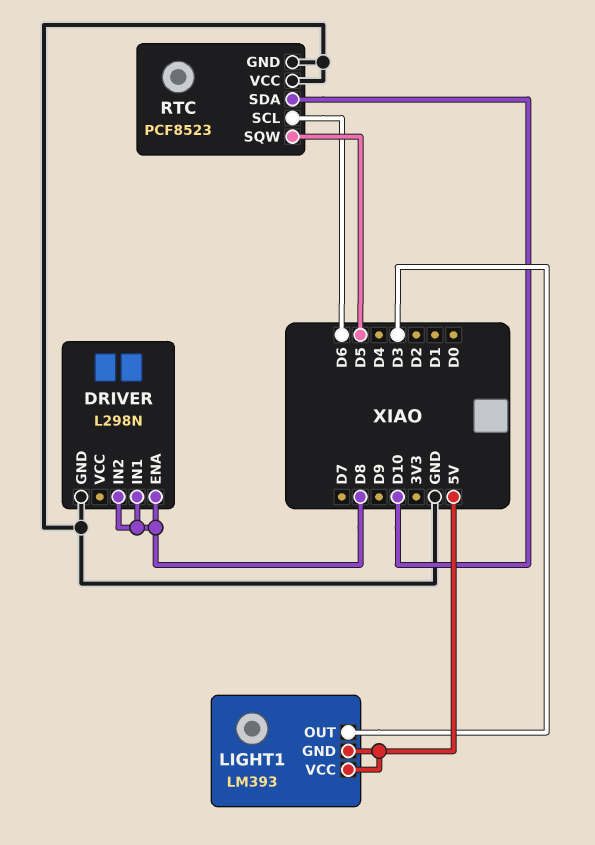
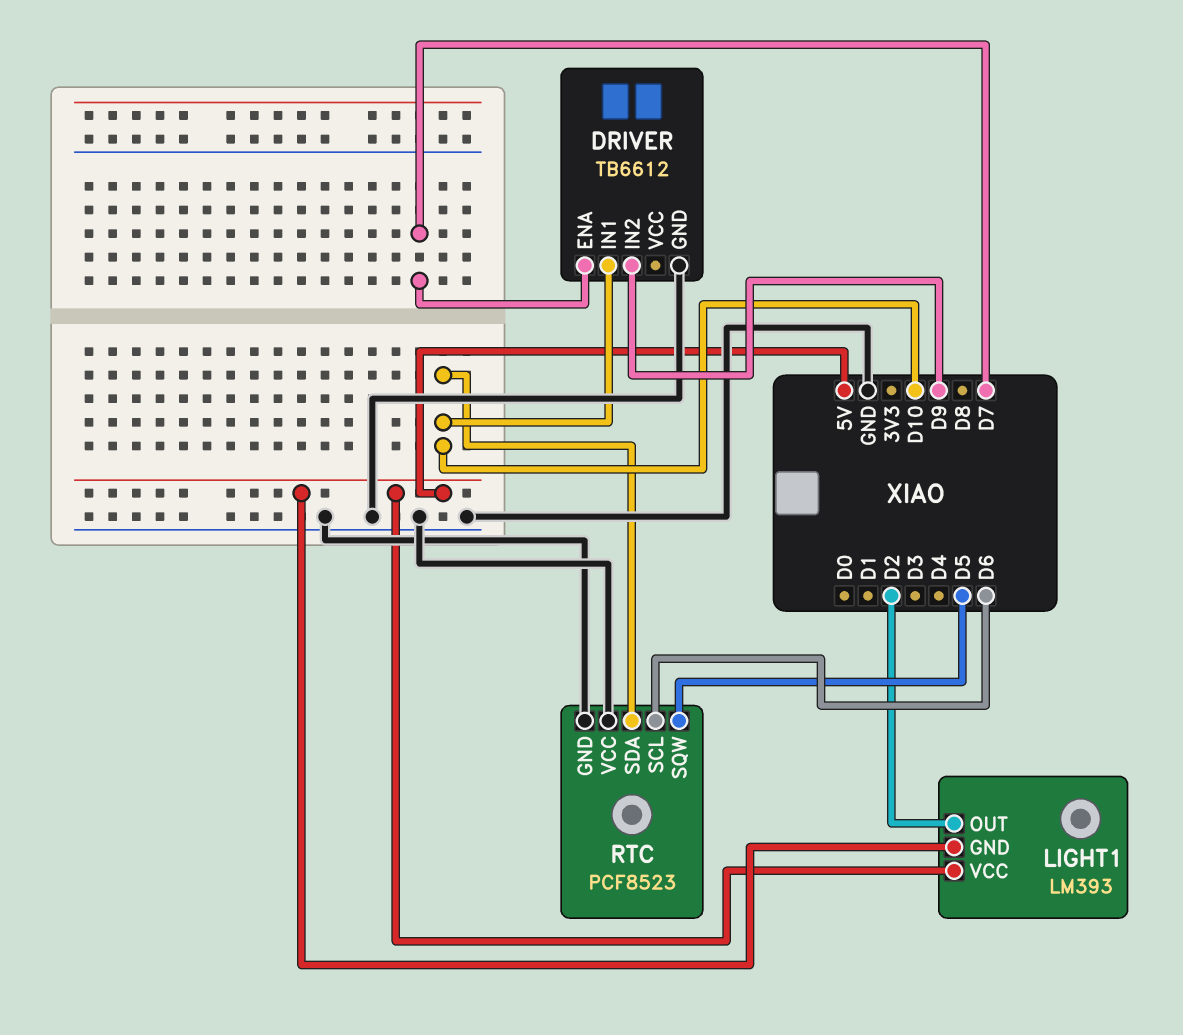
DRIVER: L298N -> TB6612
DRIVER pin ENA: D8 -> D7
DRIVER pin IN1: D8 -> D10
DRIVER pin IN2: D8 -> D9
LIGHT1 pin OUT: D3 -> D2

